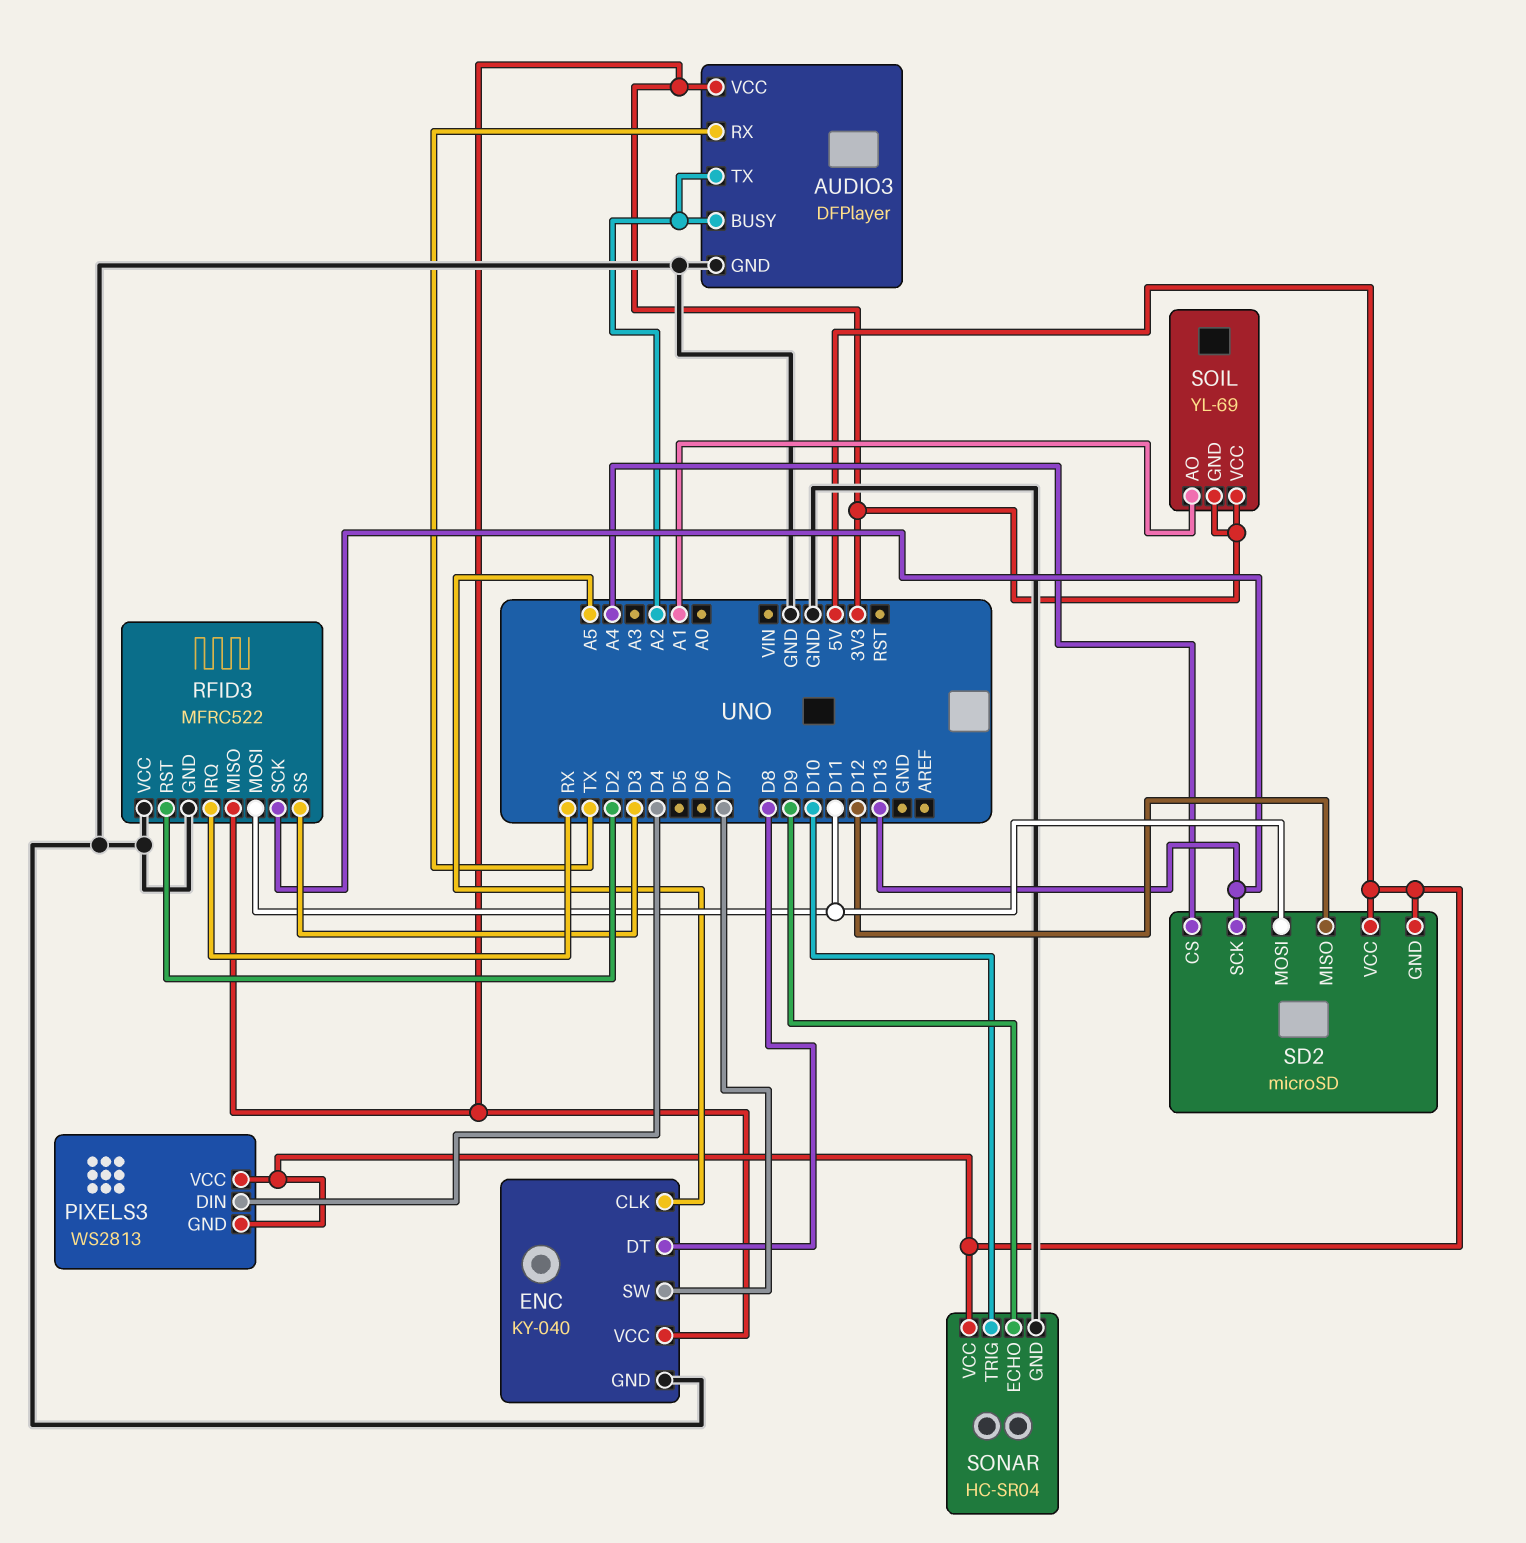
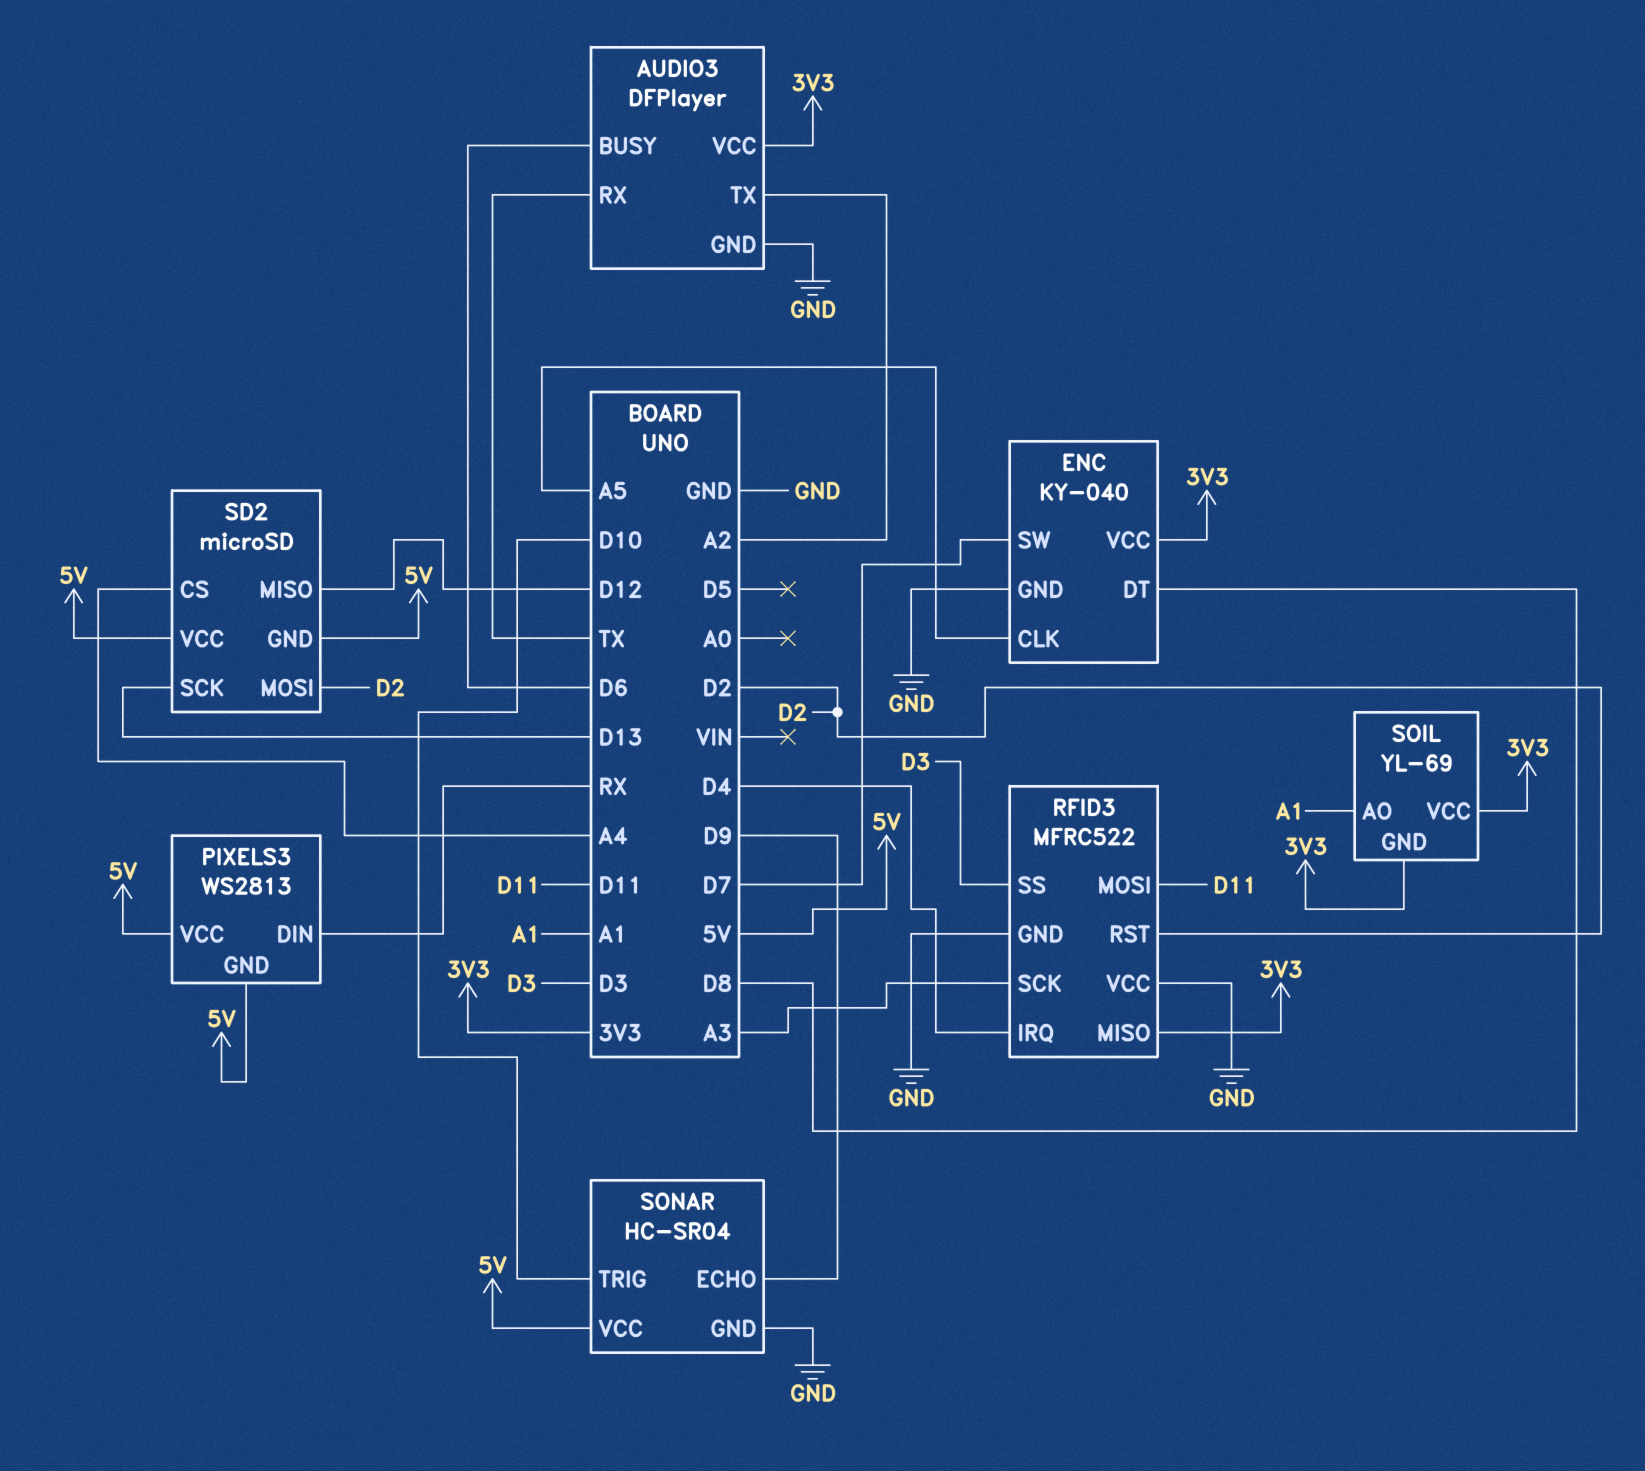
AUDIO3 pin BUSY: A2 -> D6
PIXELS3 pin DIN: D4 -> RX
RFID3 pin IRQ: RX -> D4
RFID3 pin SCK: D13 -> A3
SD2 pin MOSI: D11 -> D2

